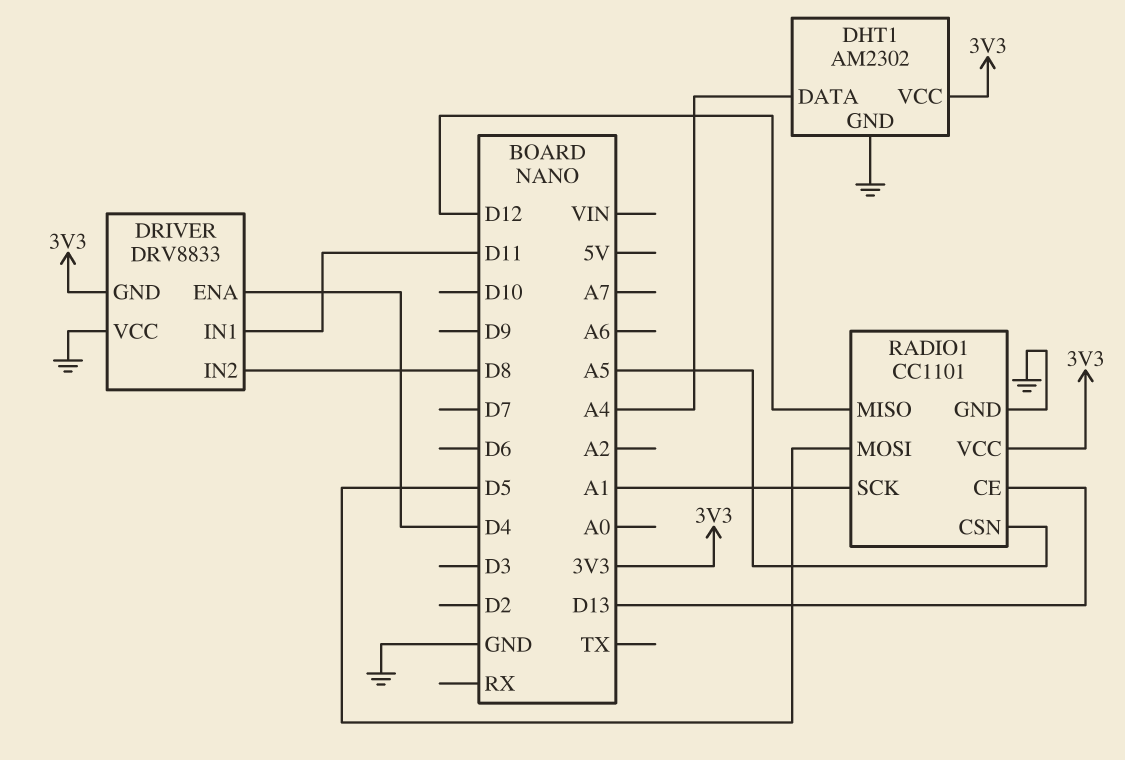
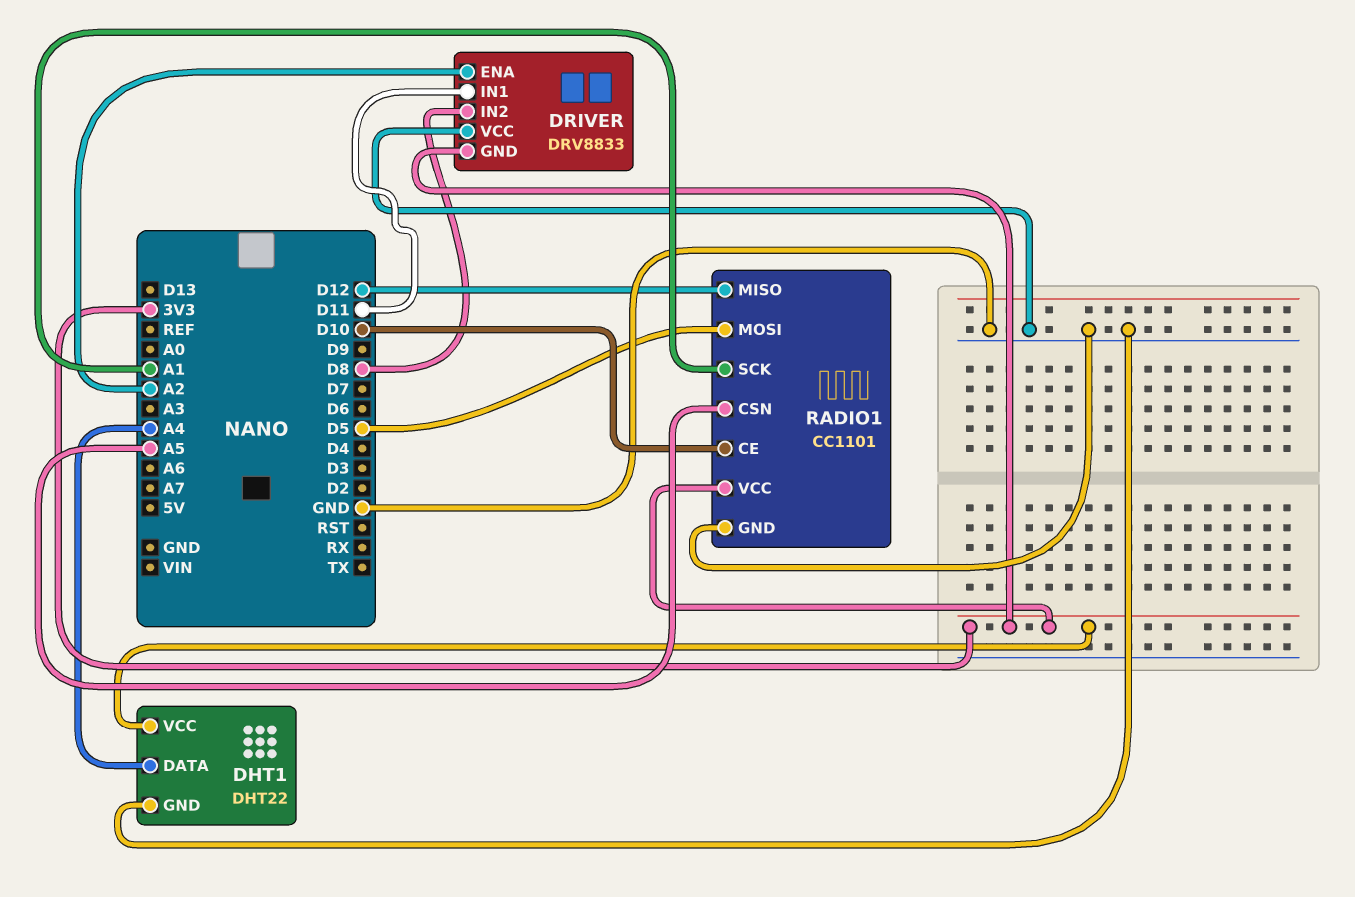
DHT1: AM2302 -> DHT22
DRIVER pin ENA: D4 -> A2
RADIO1 pin CE: D13 -> D10

